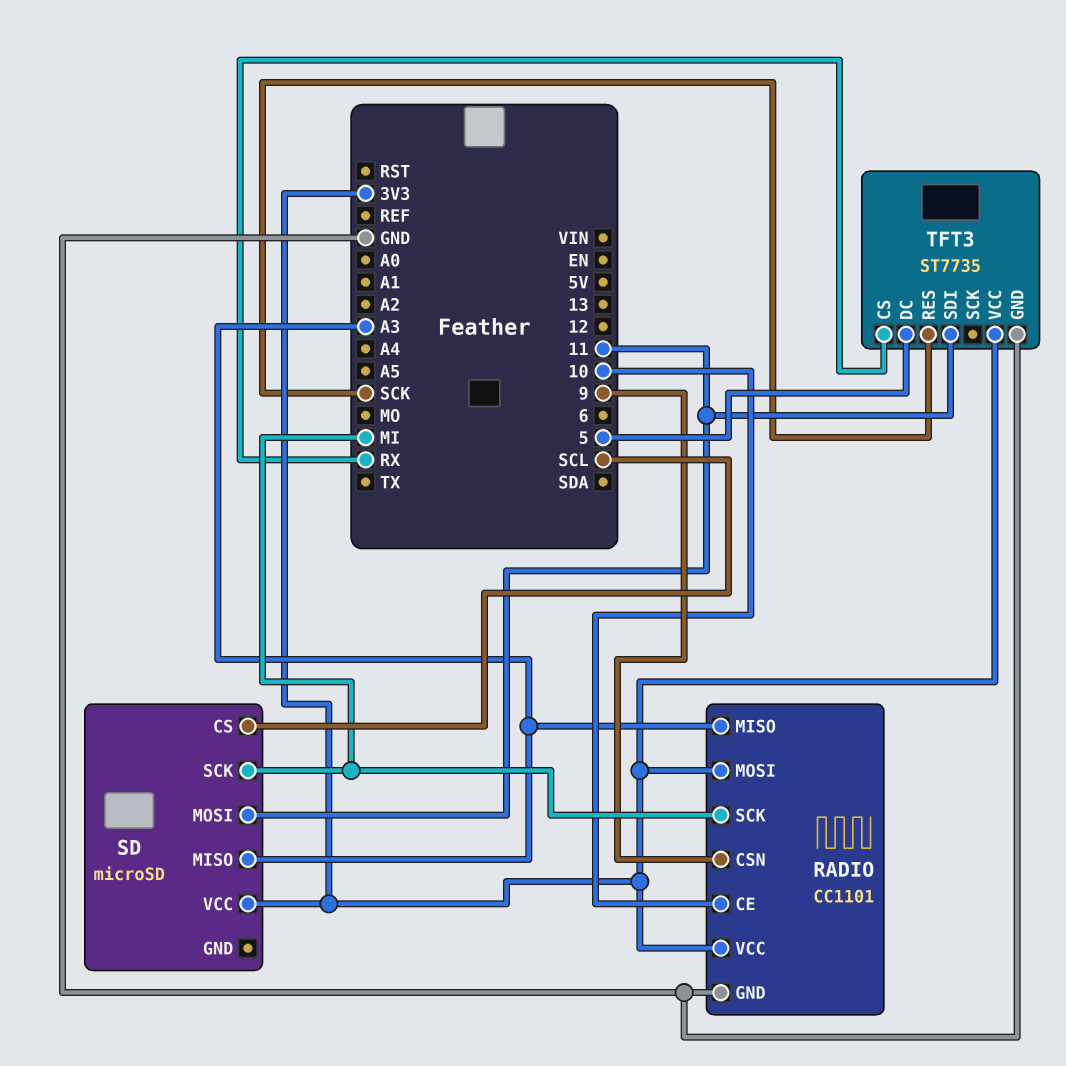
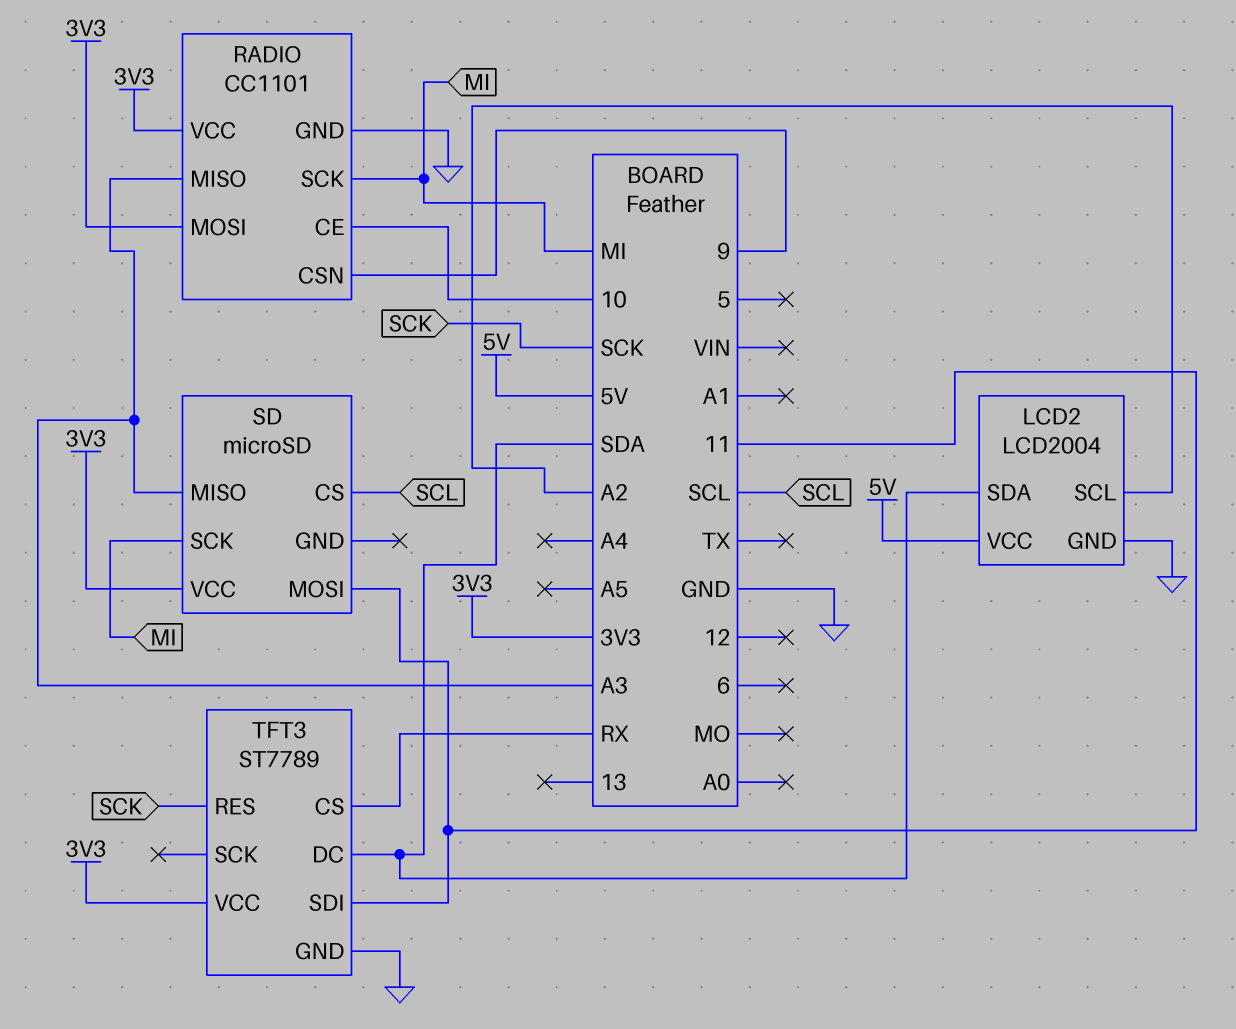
LCD2: none -> LCD2004
LCD2 pin GND: none -> GND
LCD2 pin SCL: none -> A2
LCD2 pin SDA: none -> SDA
LCD2 pin VCC: none -> 5V
TFT3: ST7735 -> ST7789
TFT3 pin DC: 5 -> SDA

